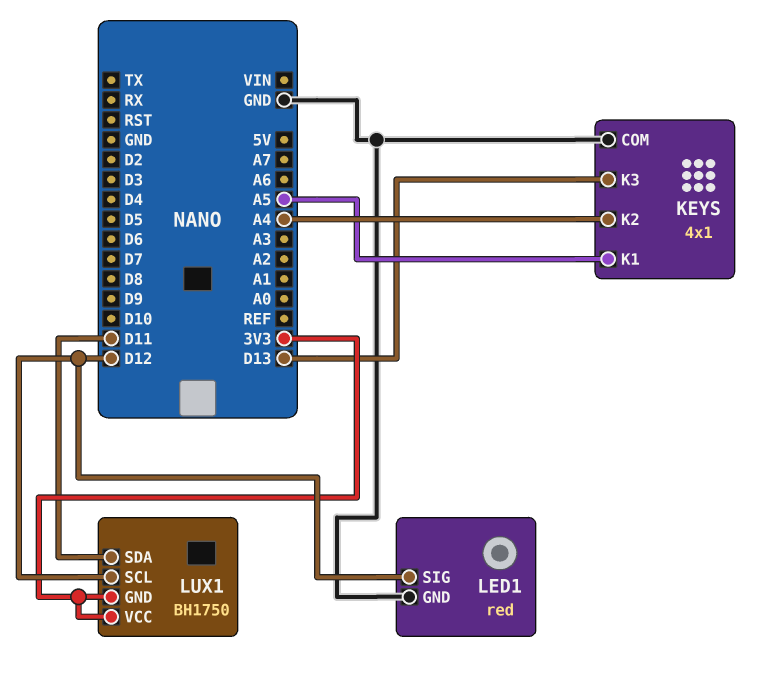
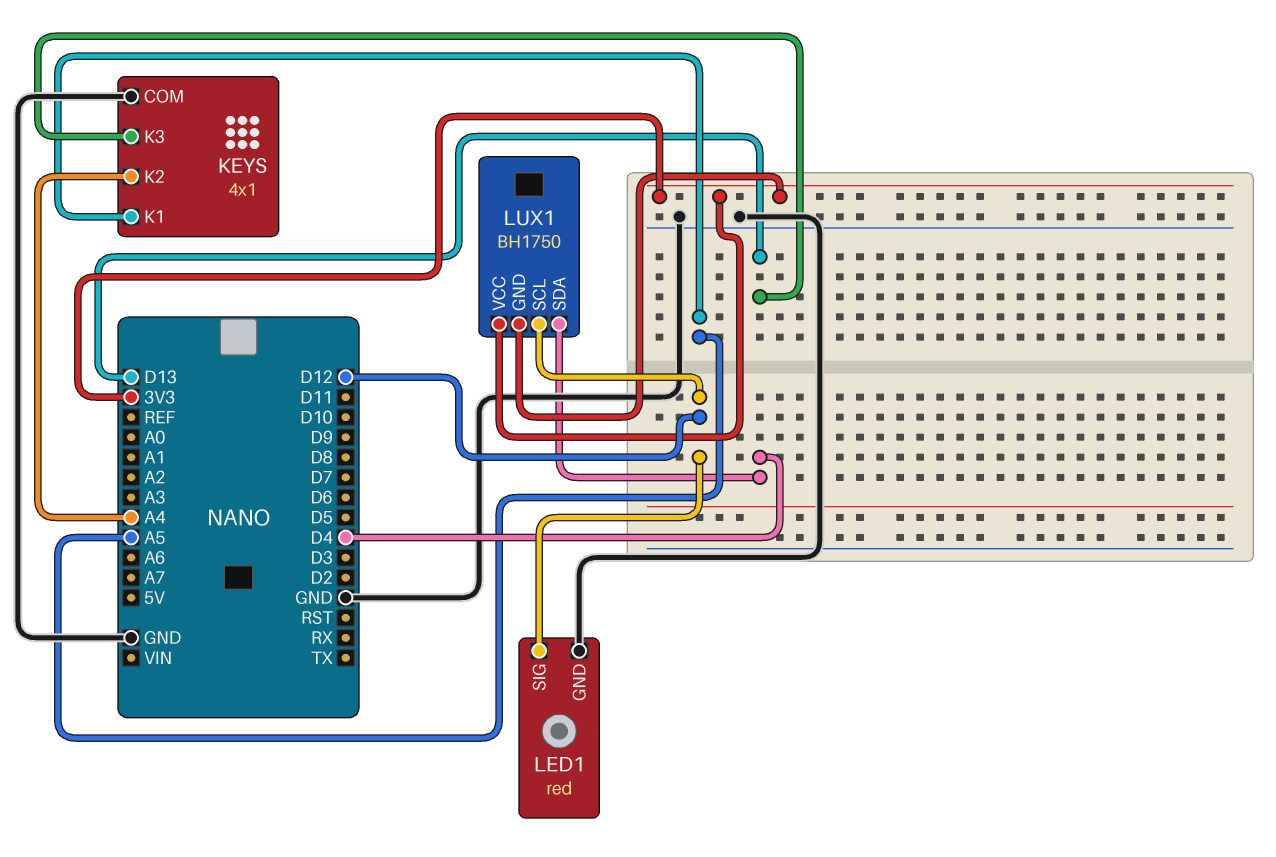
LUX1 pin SDA: D11 -> D4

